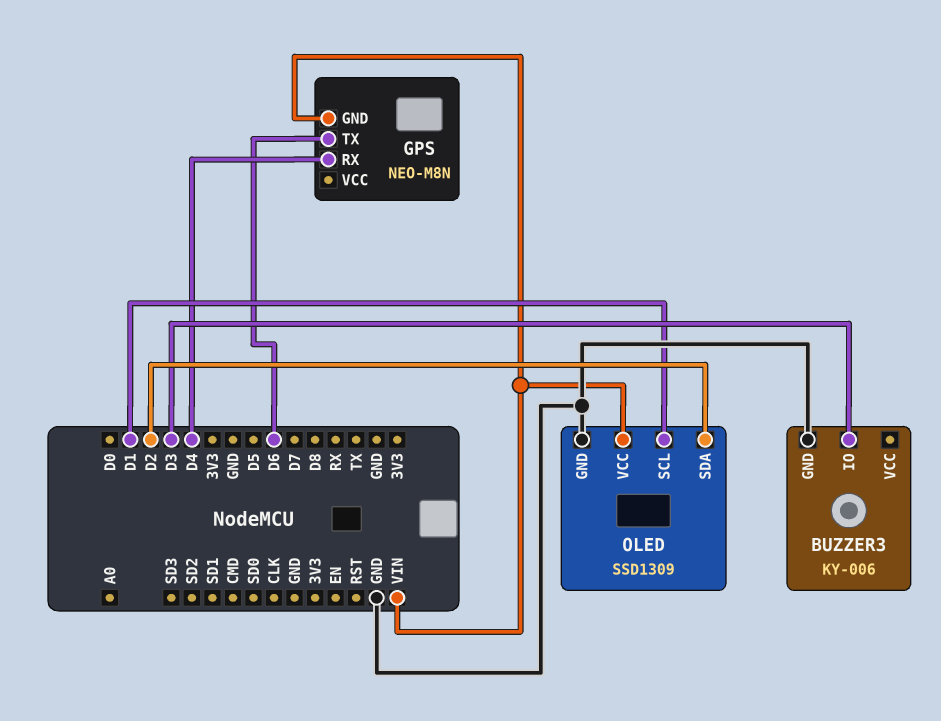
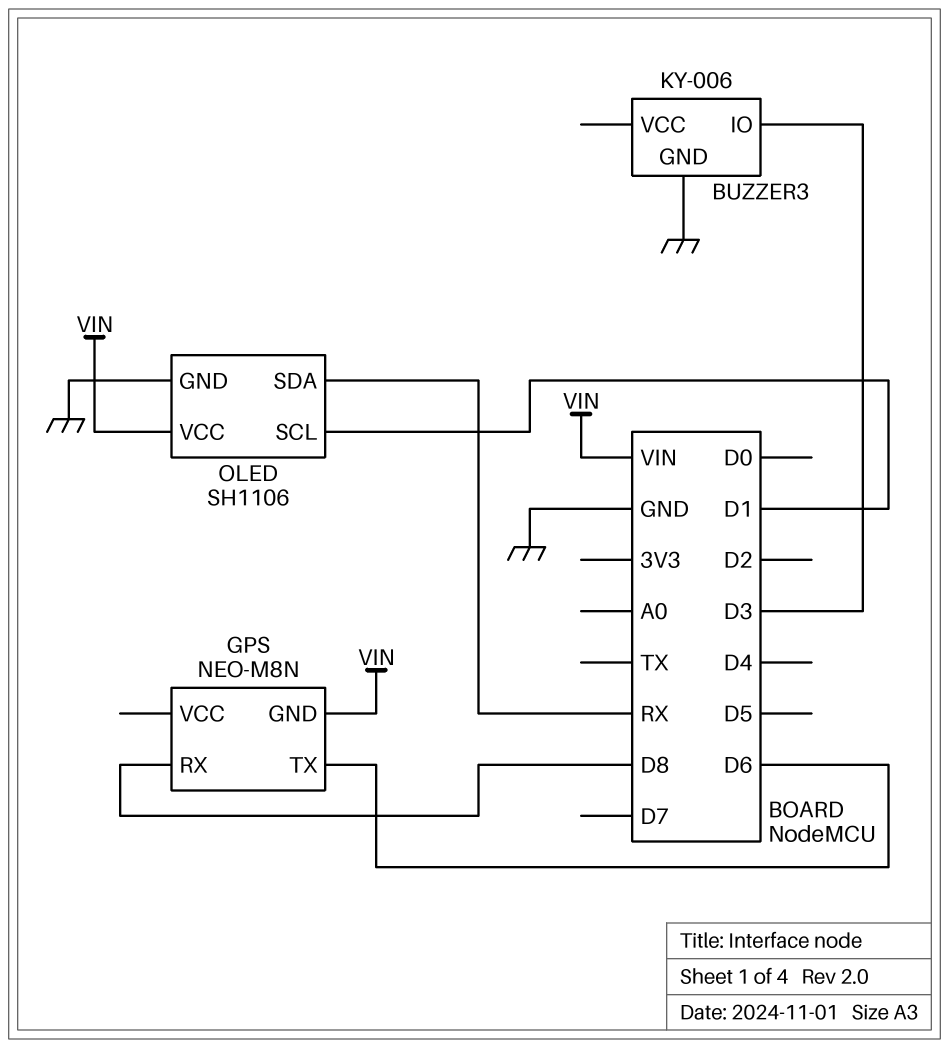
GPS pin RX: D4 -> D8
OLED: SSD1309 -> SH1106
OLED pin SDA: D2 -> RX

